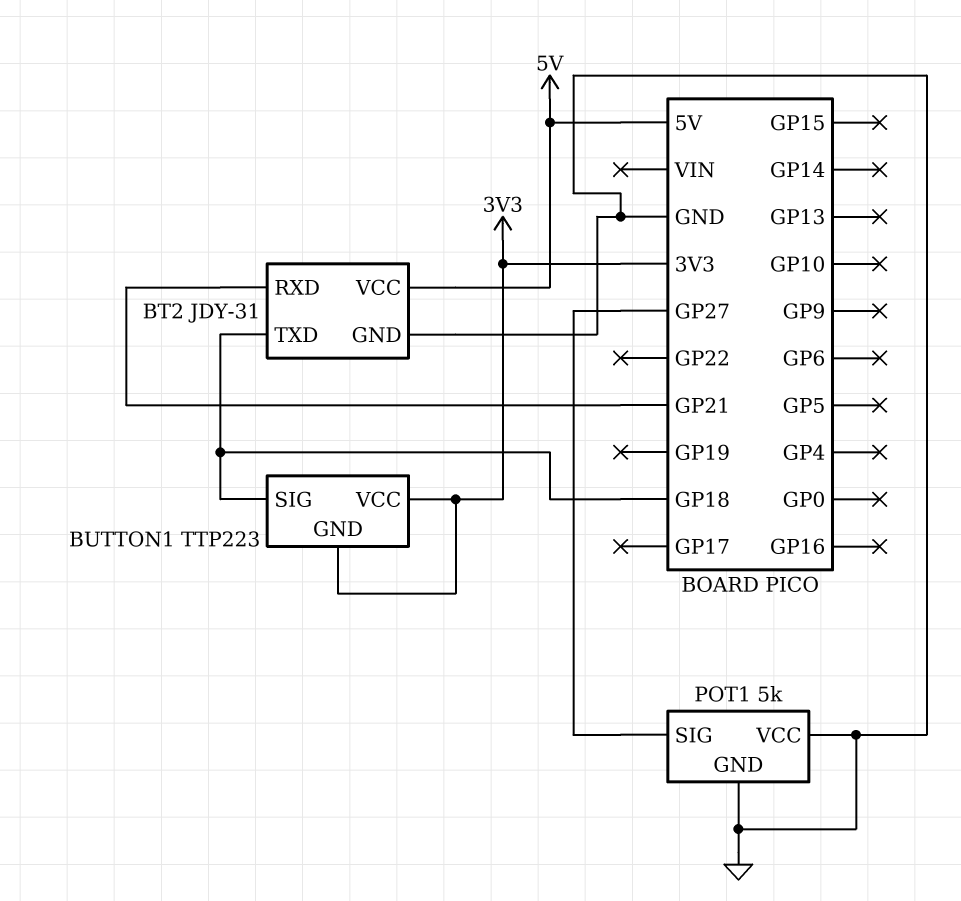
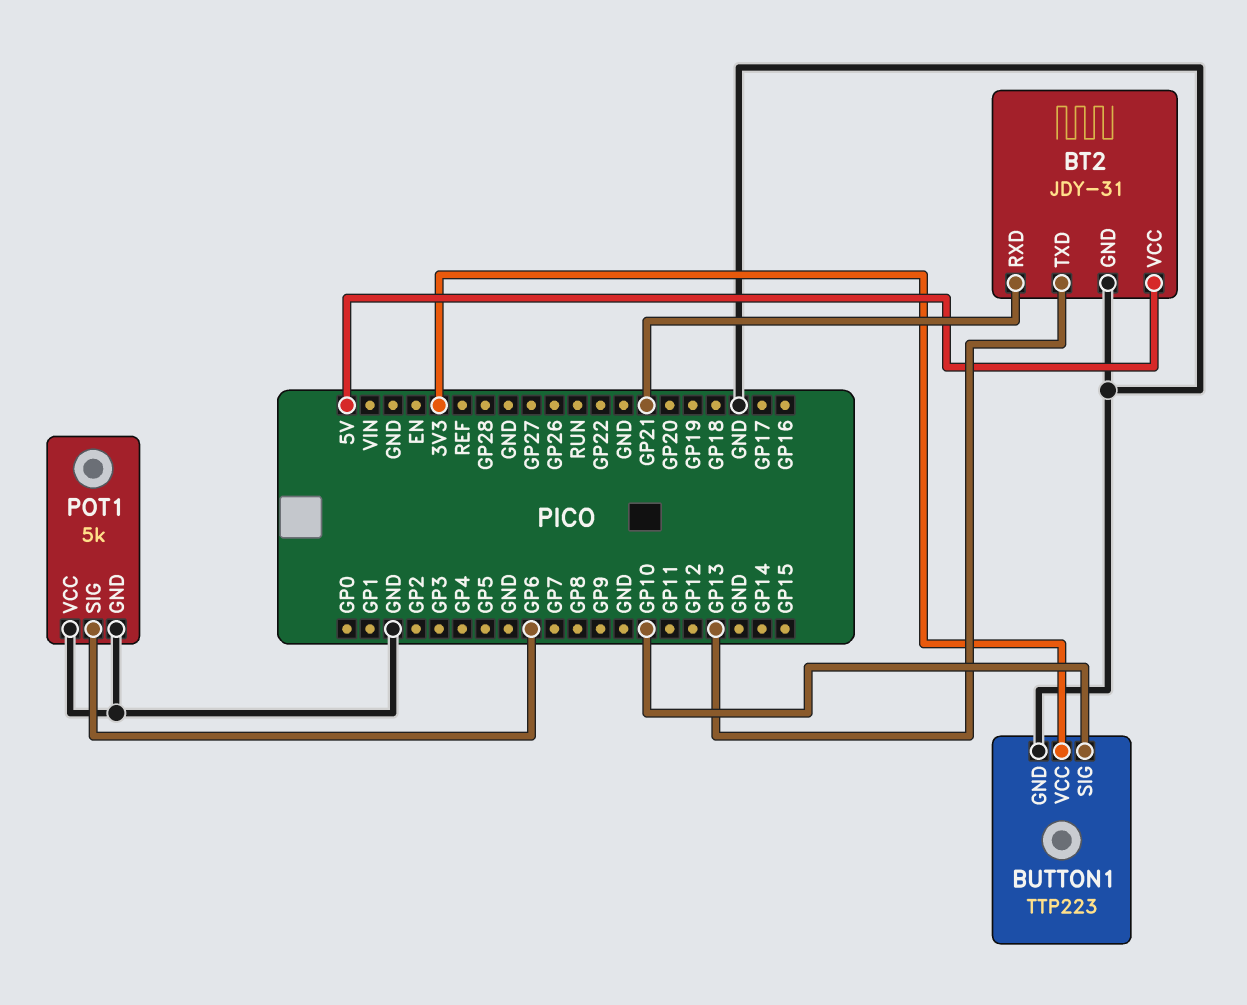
BT2 pin TXD: GP18 -> GP13
BUTTON1 pin GND: 3V3 -> GND
BUTTON1 pin SIG: GP18 -> GP10
POT1 pin SIG: GP27 -> GP6

